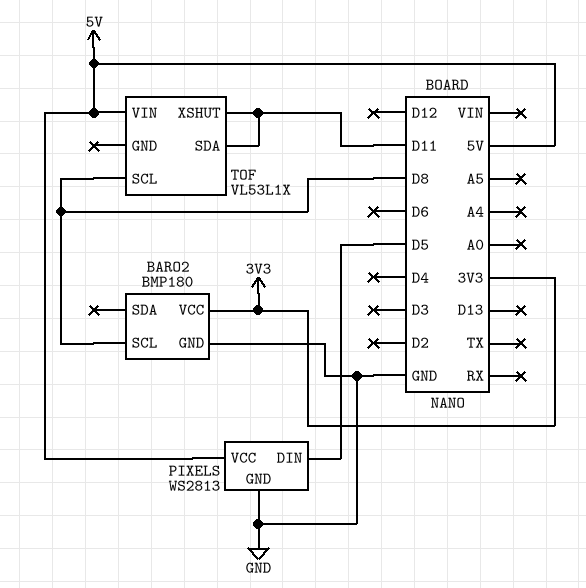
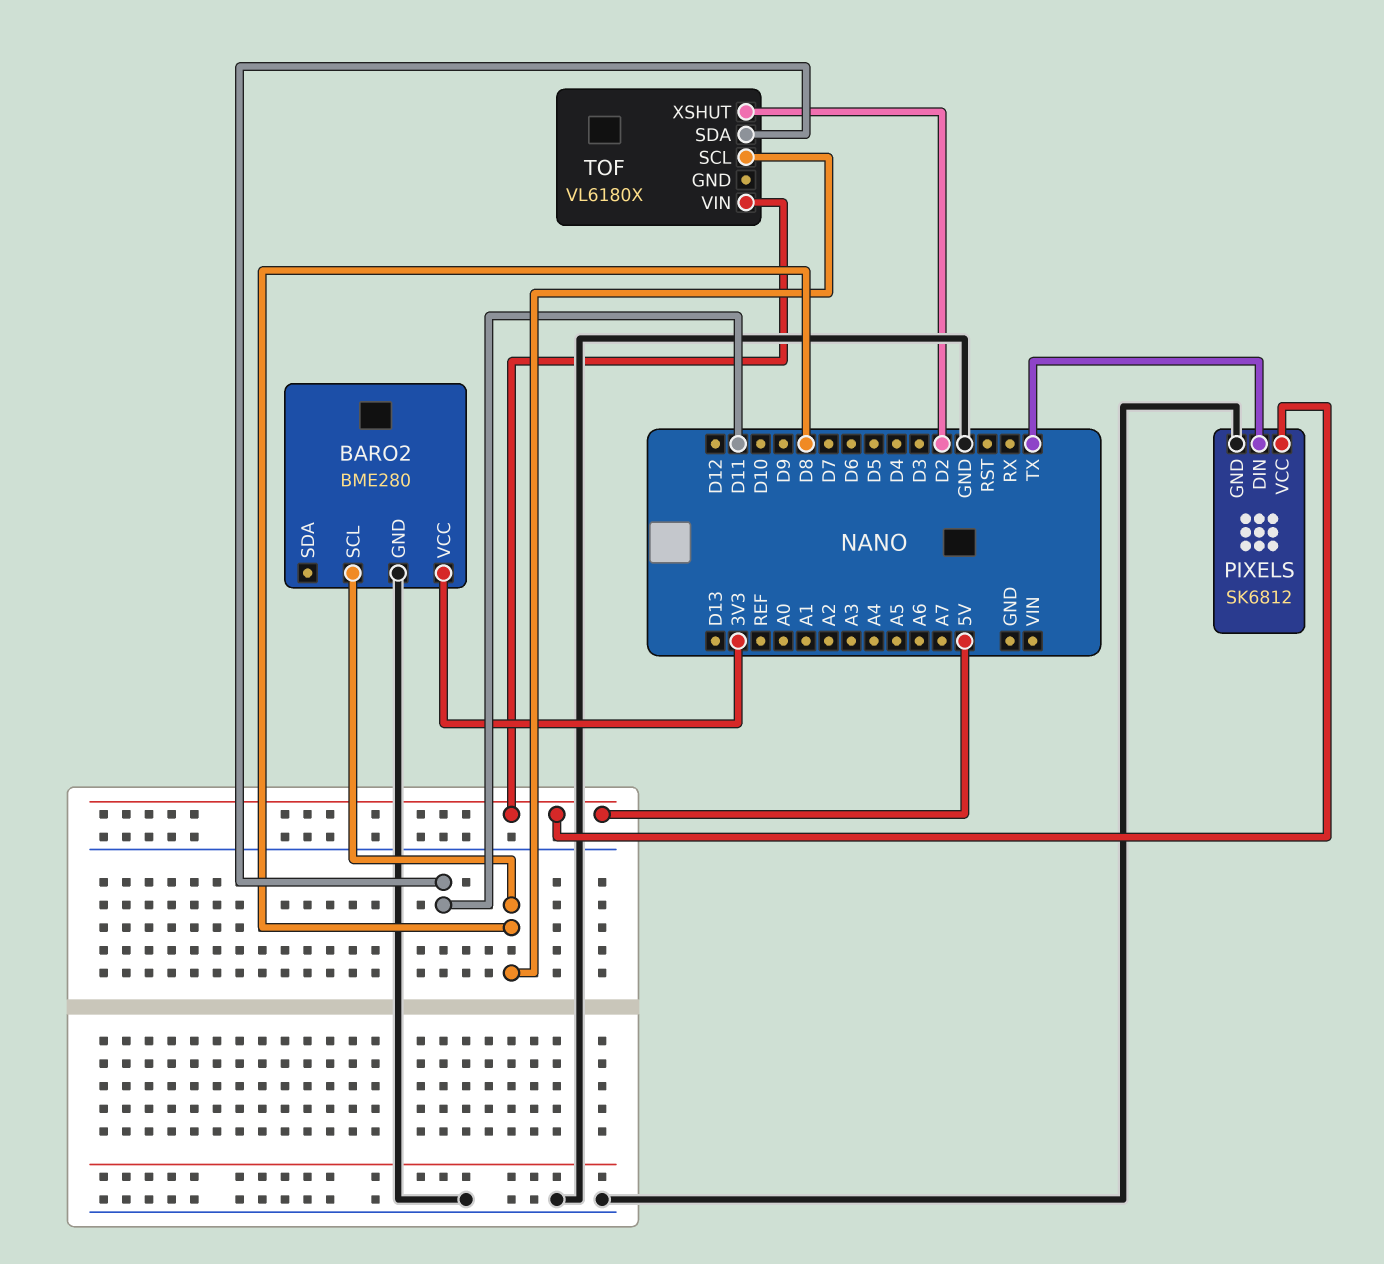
BARO2: BMP180 -> BME280
PIXELS: WS2813 -> SK6812
PIXELS pin DIN: D5 -> TX
TOF: VL53L1X -> VL6180X
TOF pin XSHUT: D11 -> D2

